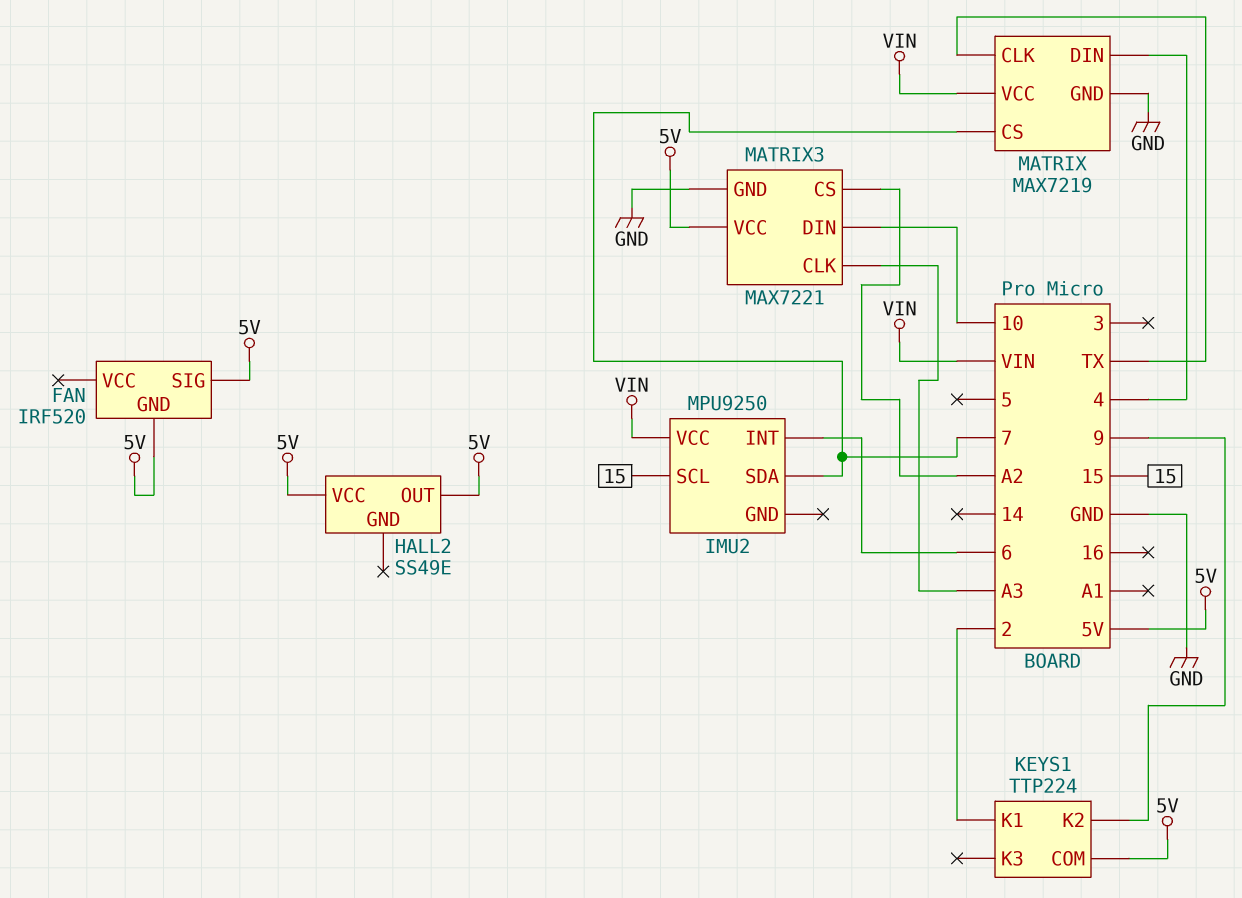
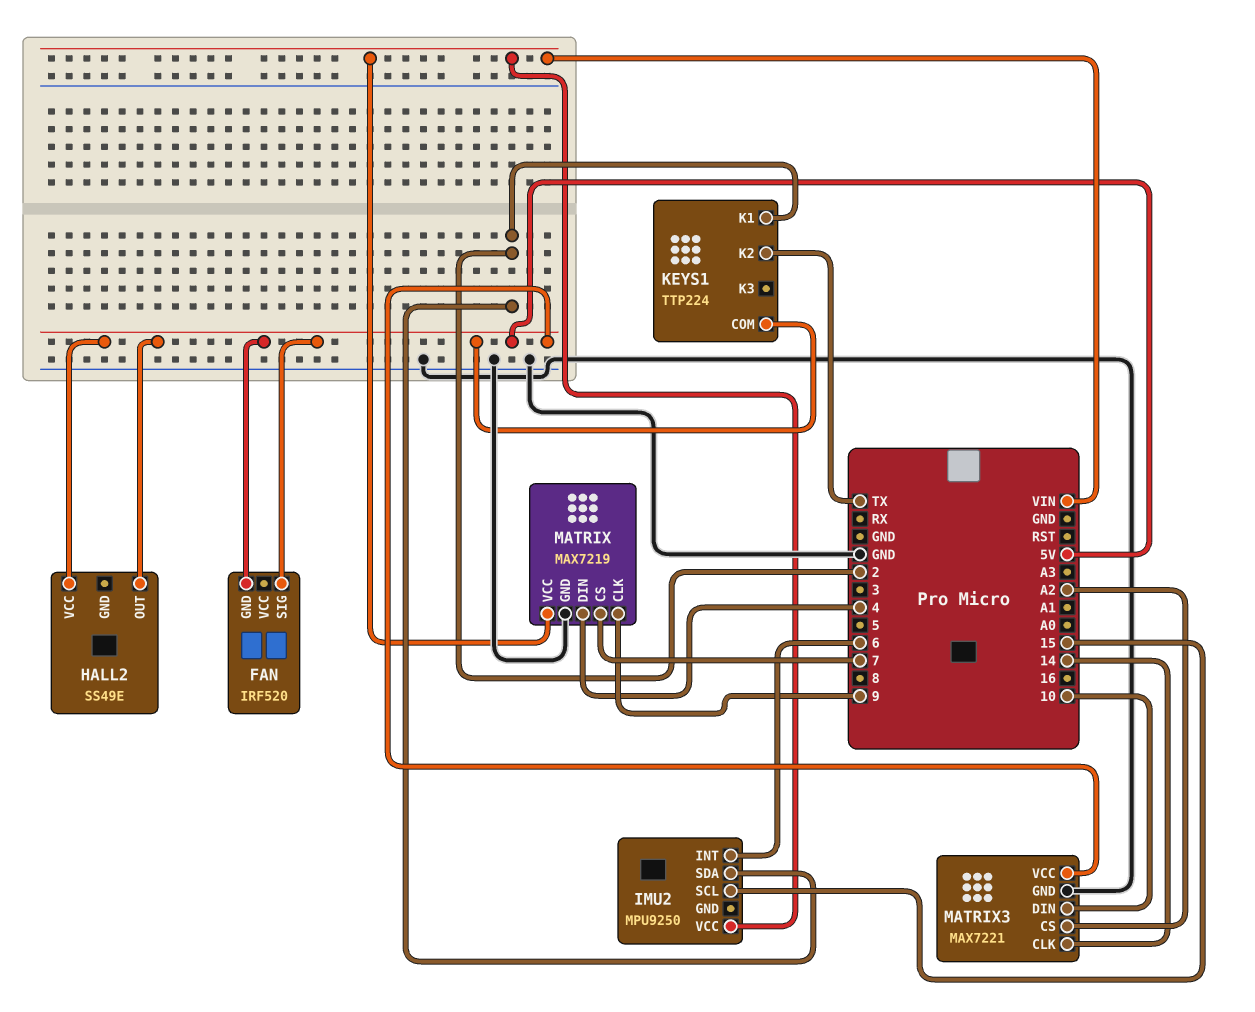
IMU2 pin SDA: 7 -> 2
KEYS1 pin K2: 9 -> TX
MATRIX pin CLK: TX -> 9
MATRIX3 pin CLK: A3 -> 14

